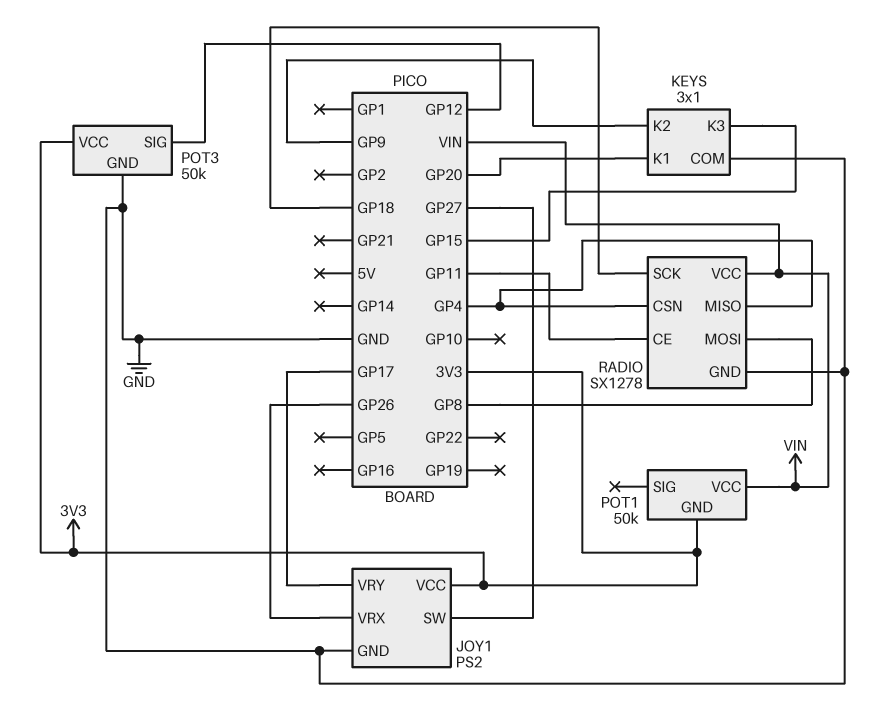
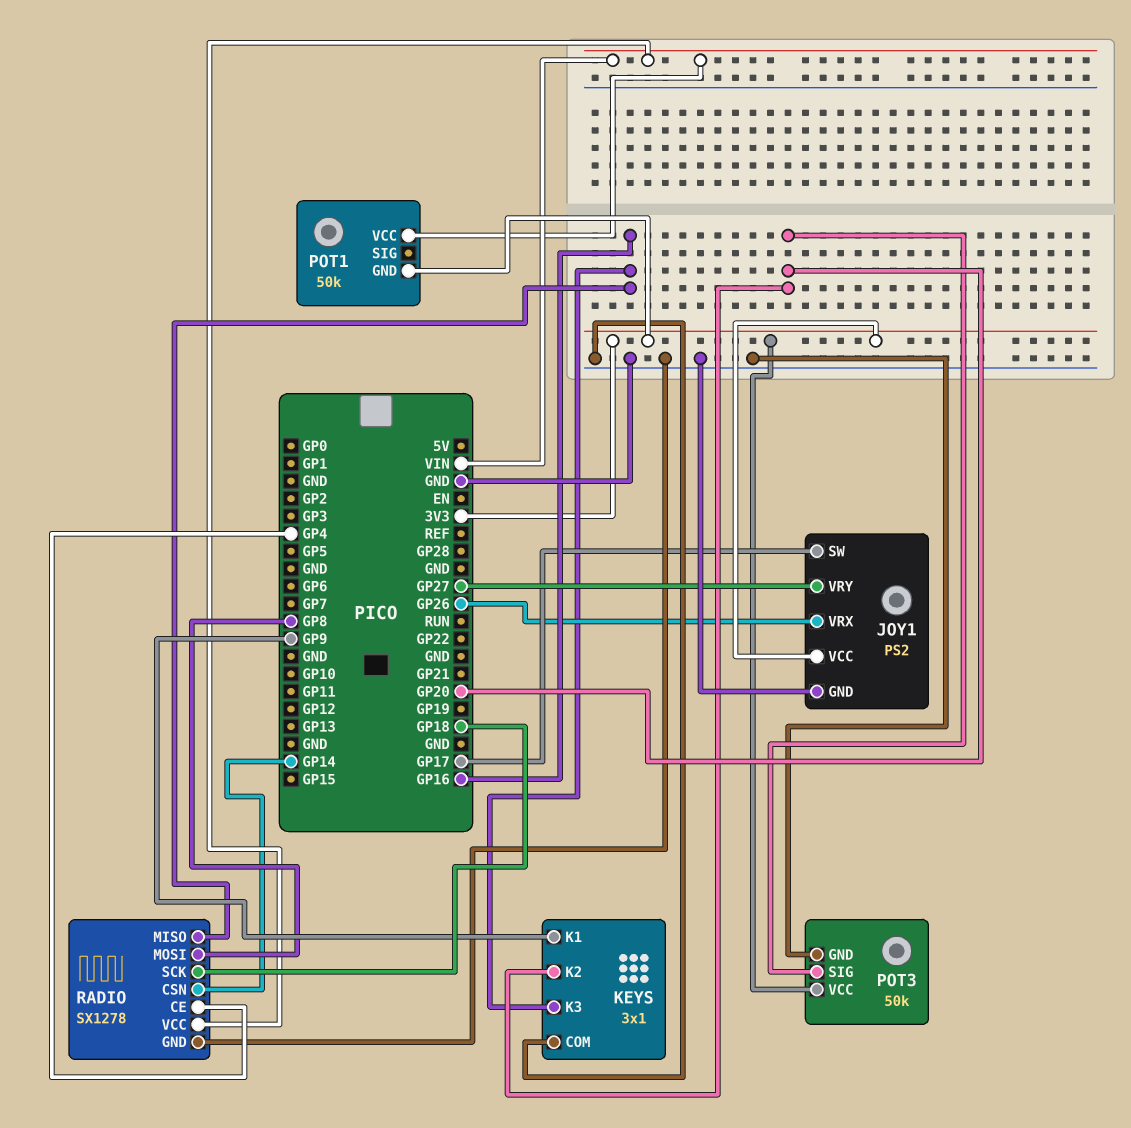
JOY1 pin SW: GP27 -> GP17
JOY1 pin VRY: GP17 -> GP27
KEYS pin K1: GP20 -> GP9
KEYS pin K2: GP9 -> GP20
KEYS pin K3: GP15 -> GP16
POT3 pin SIG: GP12 -> GP20
RADIO pin CE: GP11 -> GP4
RADIO pin CSN: GP4 -> GP14
RADIO pin MISO: GP4 -> GP16

